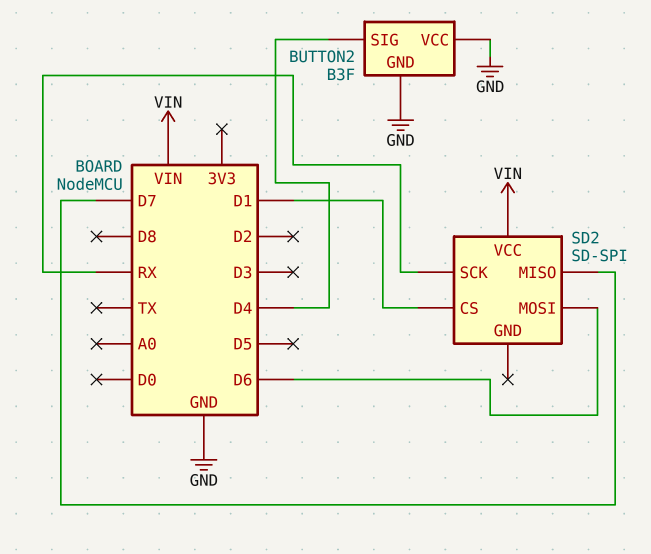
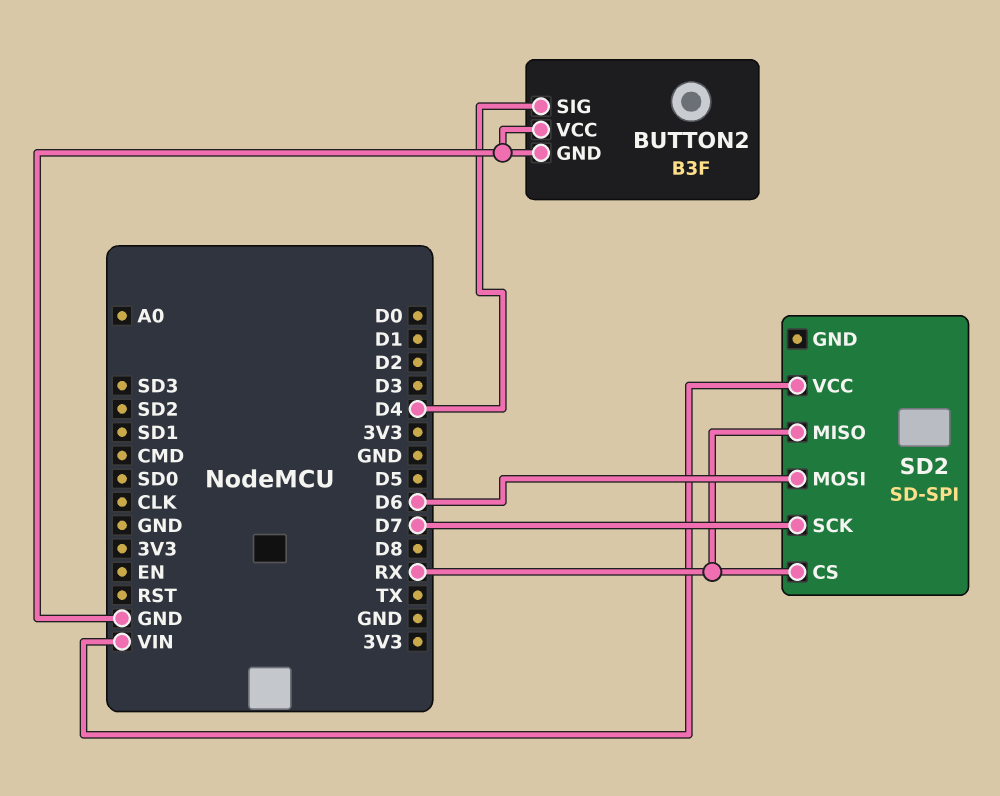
SD2 pin CS: D1 -> RX
SD2 pin MISO: D7 -> RX
SD2 pin SCK: RX -> D7

